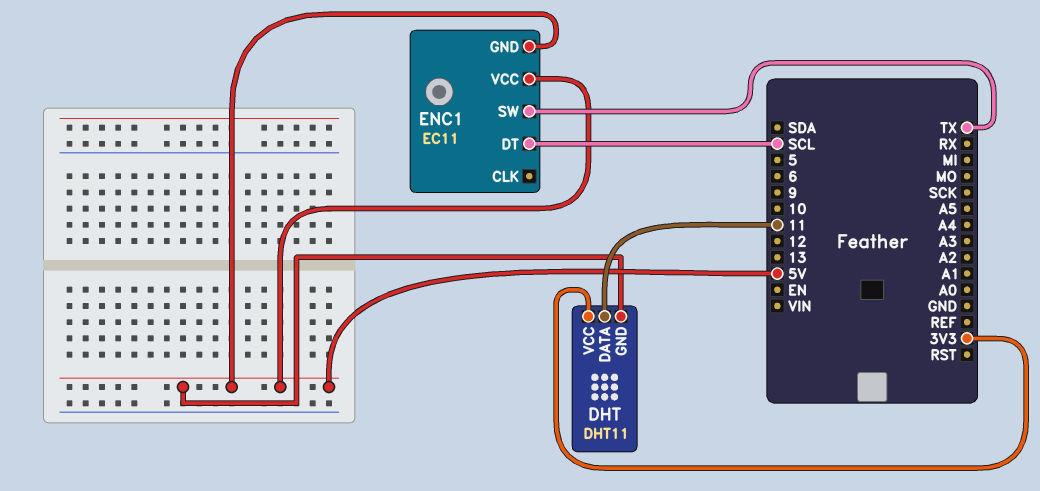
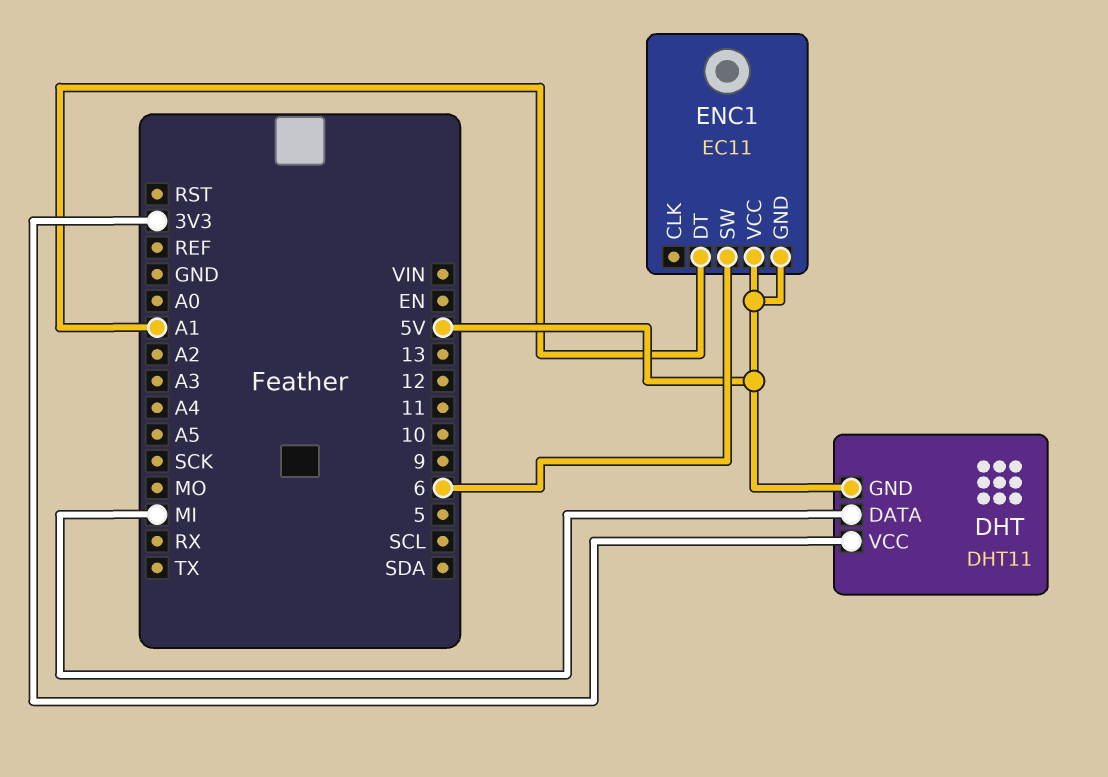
DHT pin DATA: 11 -> MI
ENC1 pin DT: SCL -> A1
ENC1 pin SW: TX -> 6

